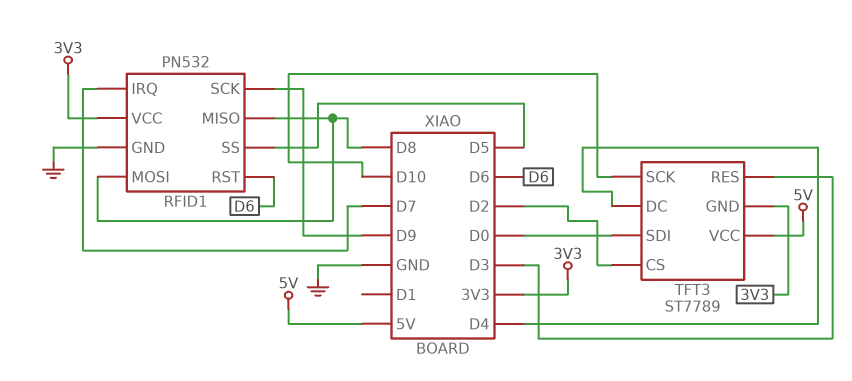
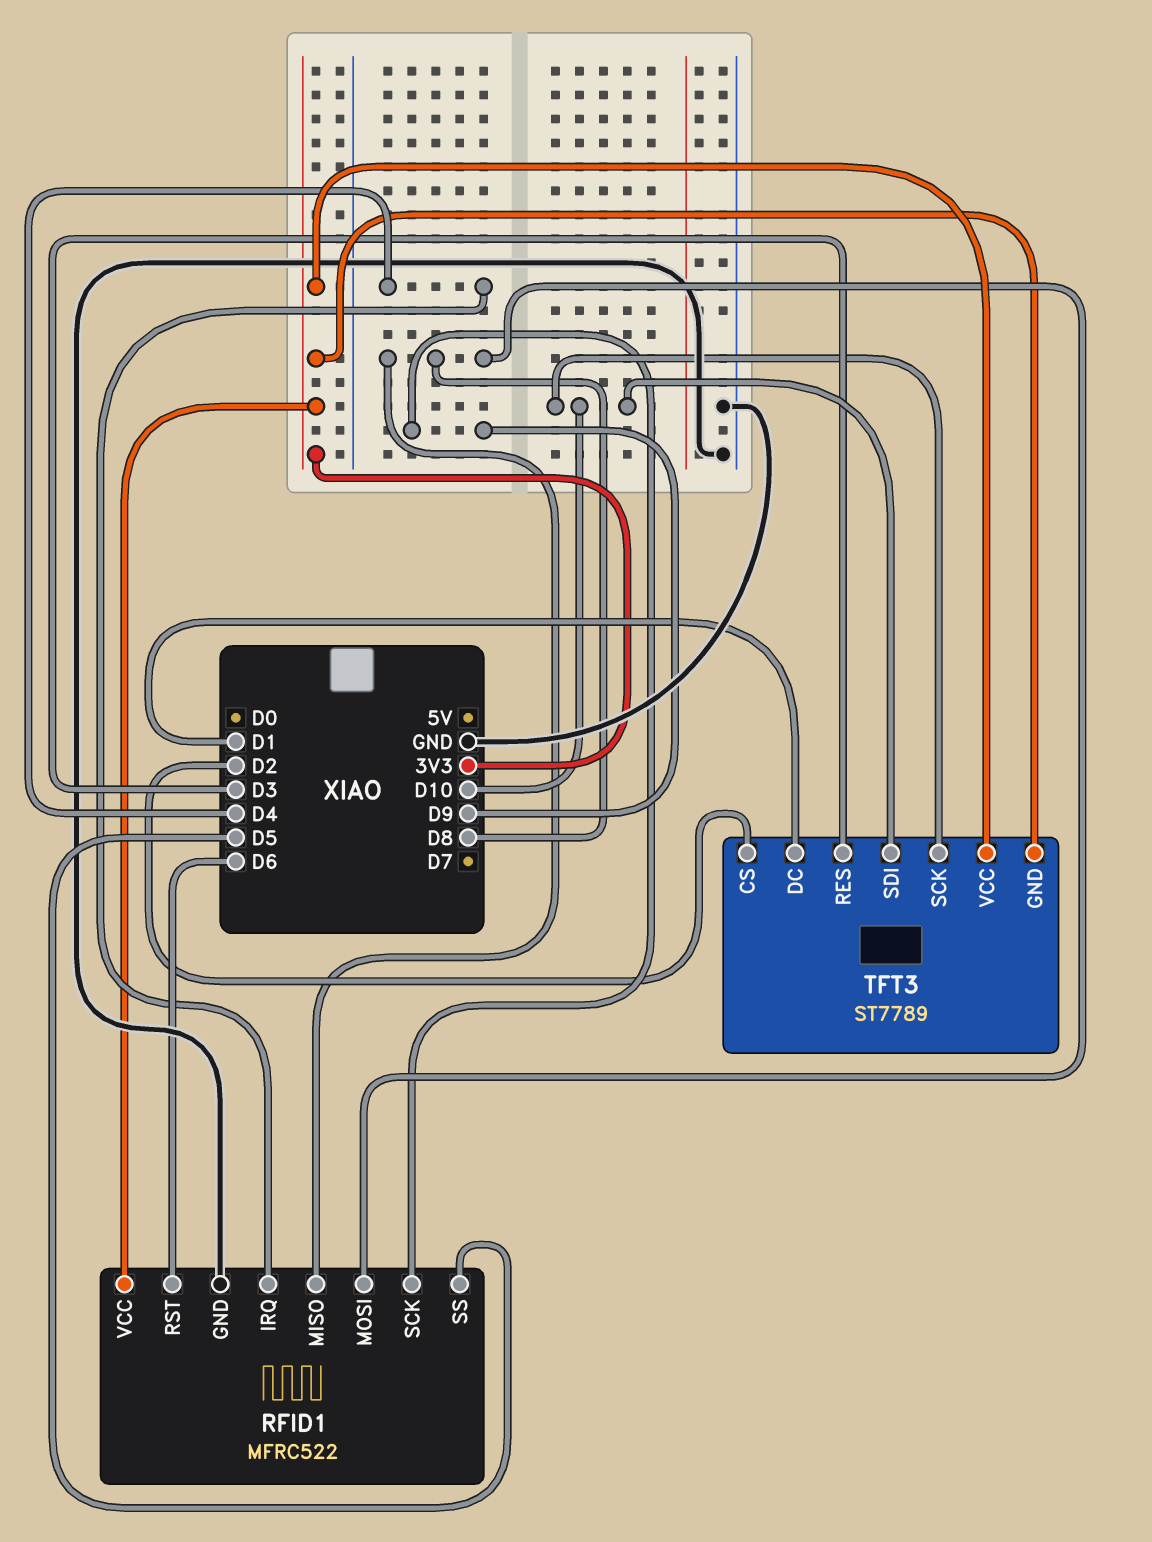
RFID1: PN532 -> MFRC522
RFID1 pin IRQ: D7 -> D4
TFT3 pin DC: D4 -> D1
TFT3 pin SDI: D0 -> D10
TFT3 pin VCC: 5V -> 3V3

